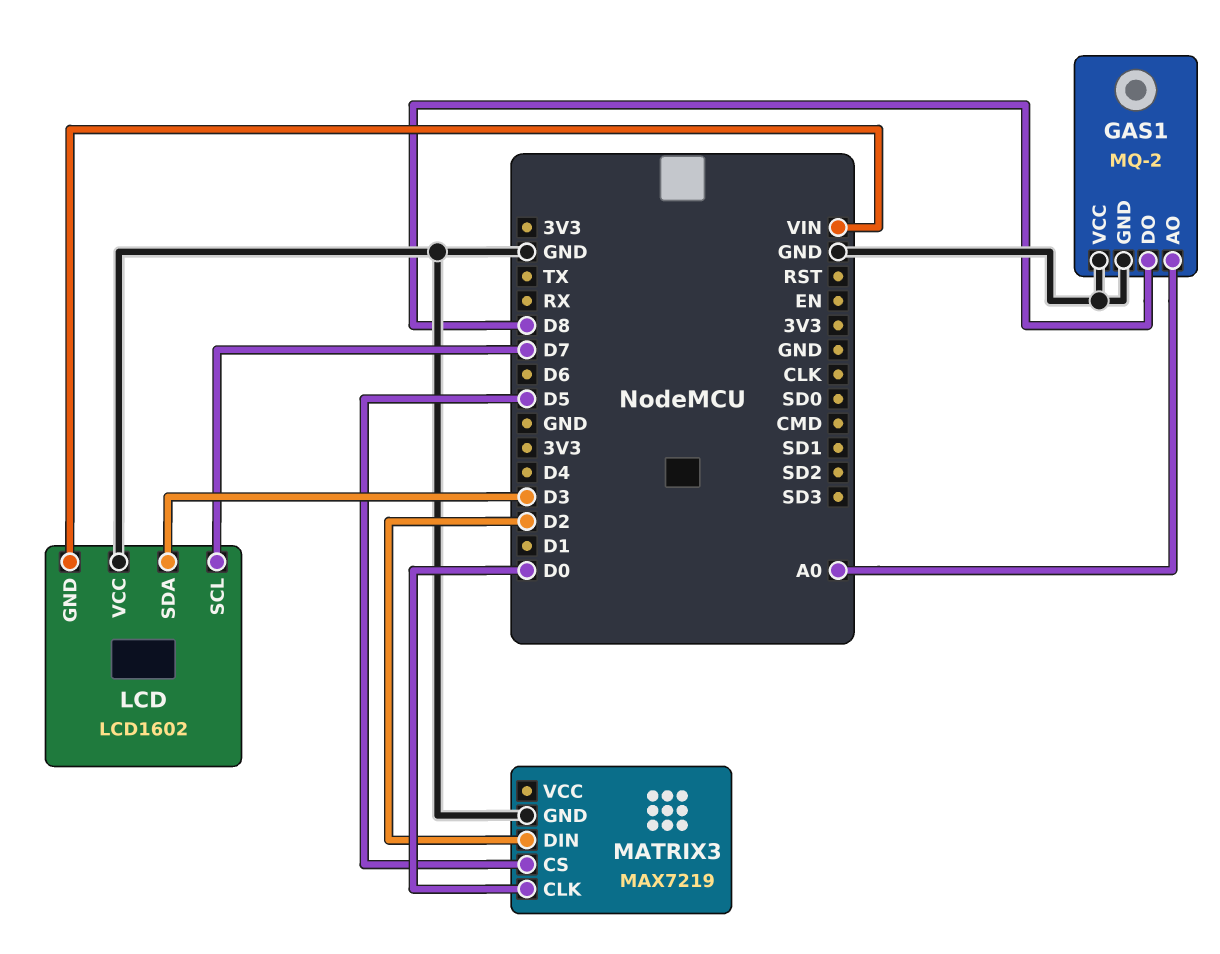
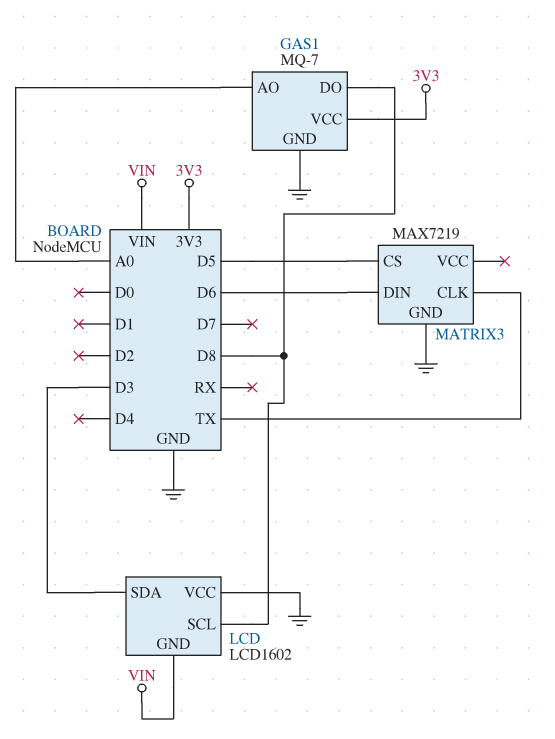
GAS1: MQ-2 -> MQ-7
GAS1 pin VCC: GND -> 3V3
LCD pin SCL: D7 -> D8
MATRIX3 pin CLK: D0 -> TX
MATRIX3 pin DIN: D2 -> D6

